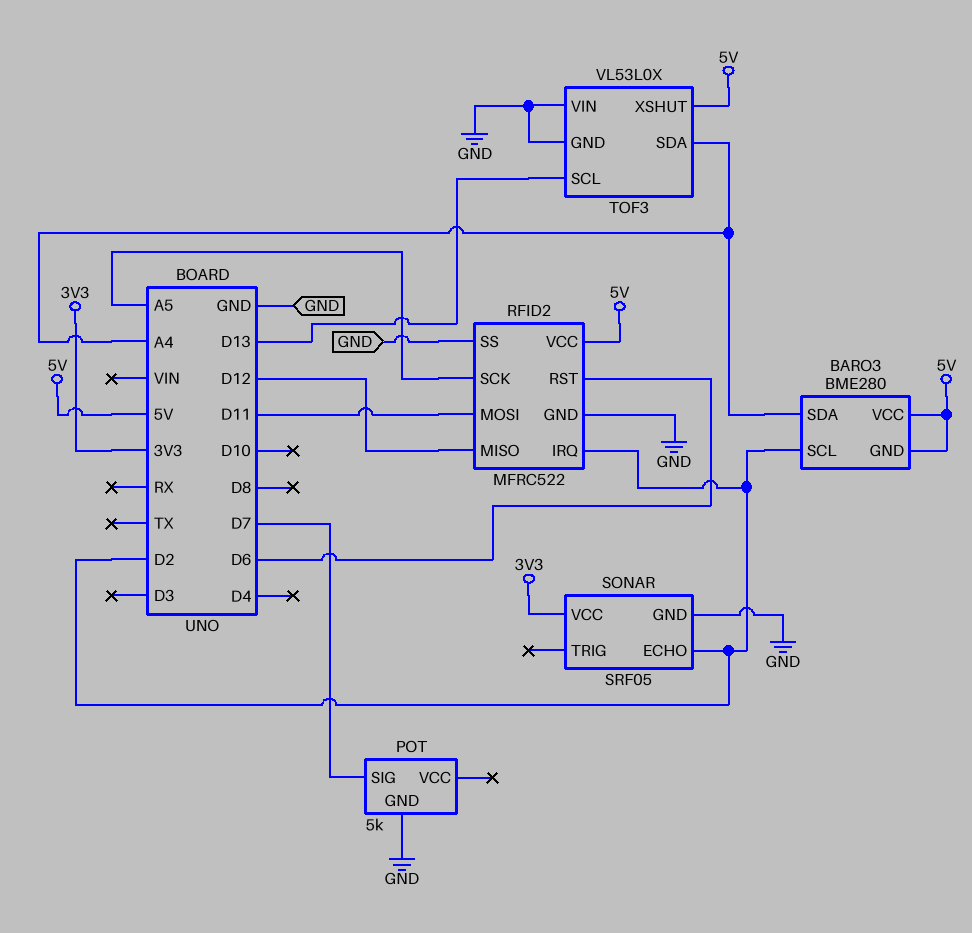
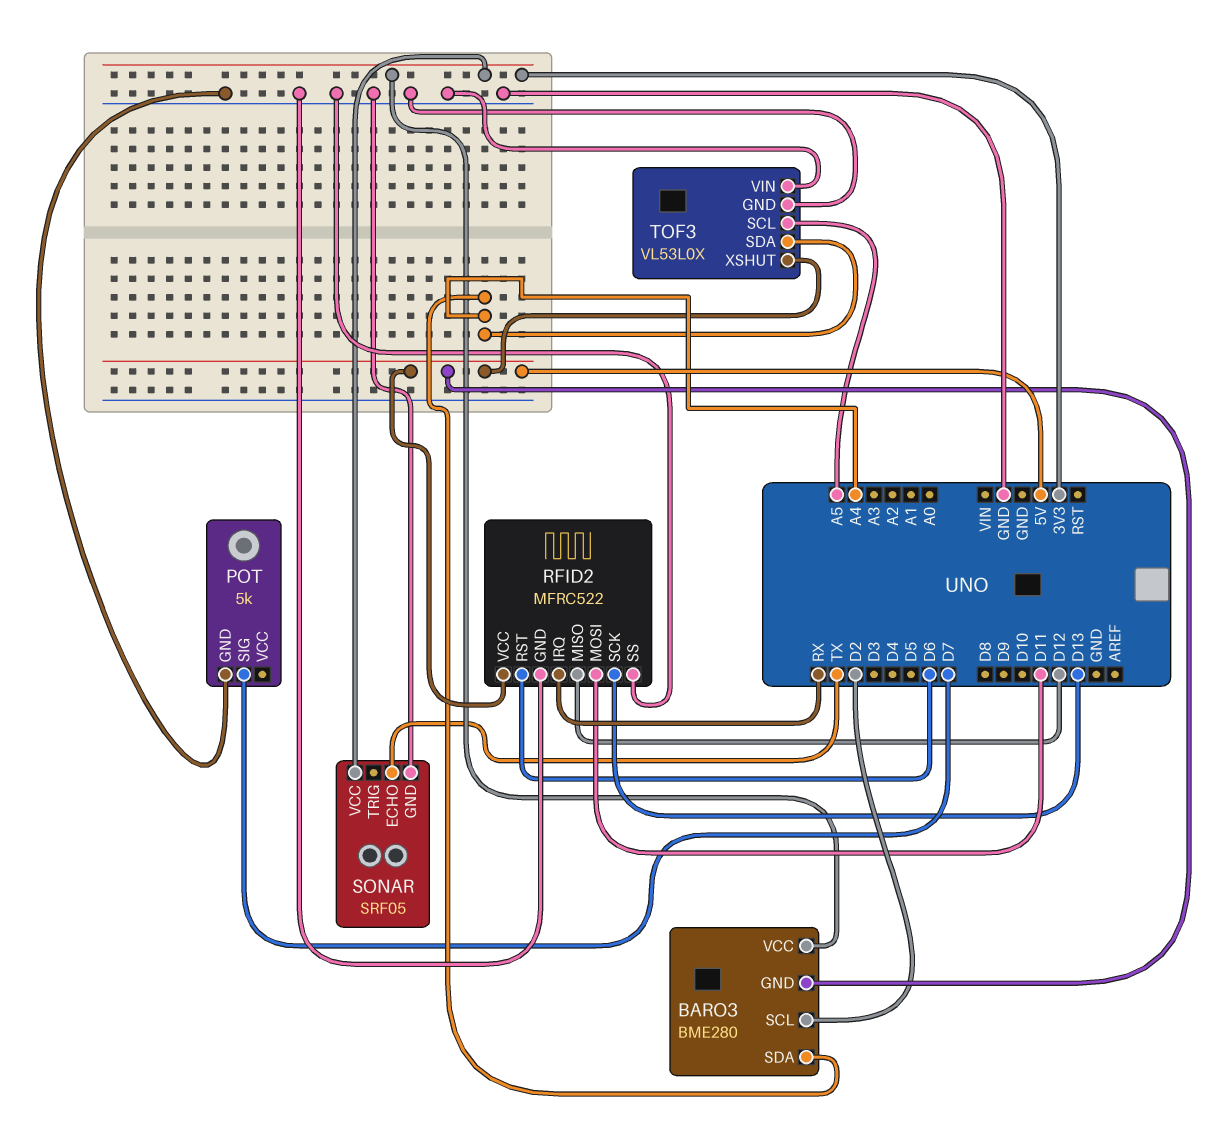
BARO3 pin VCC: 5V -> 3V3
RFID2 pin IRQ: D2 -> RX
RFID2 pin SCK: A5 -> D13
SONAR pin ECHO: D2 -> TX
TOF3 pin SCL: D13 -> A5

